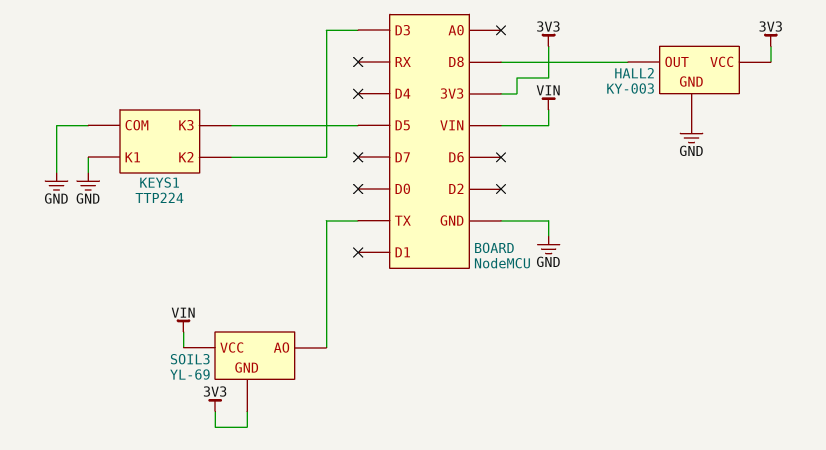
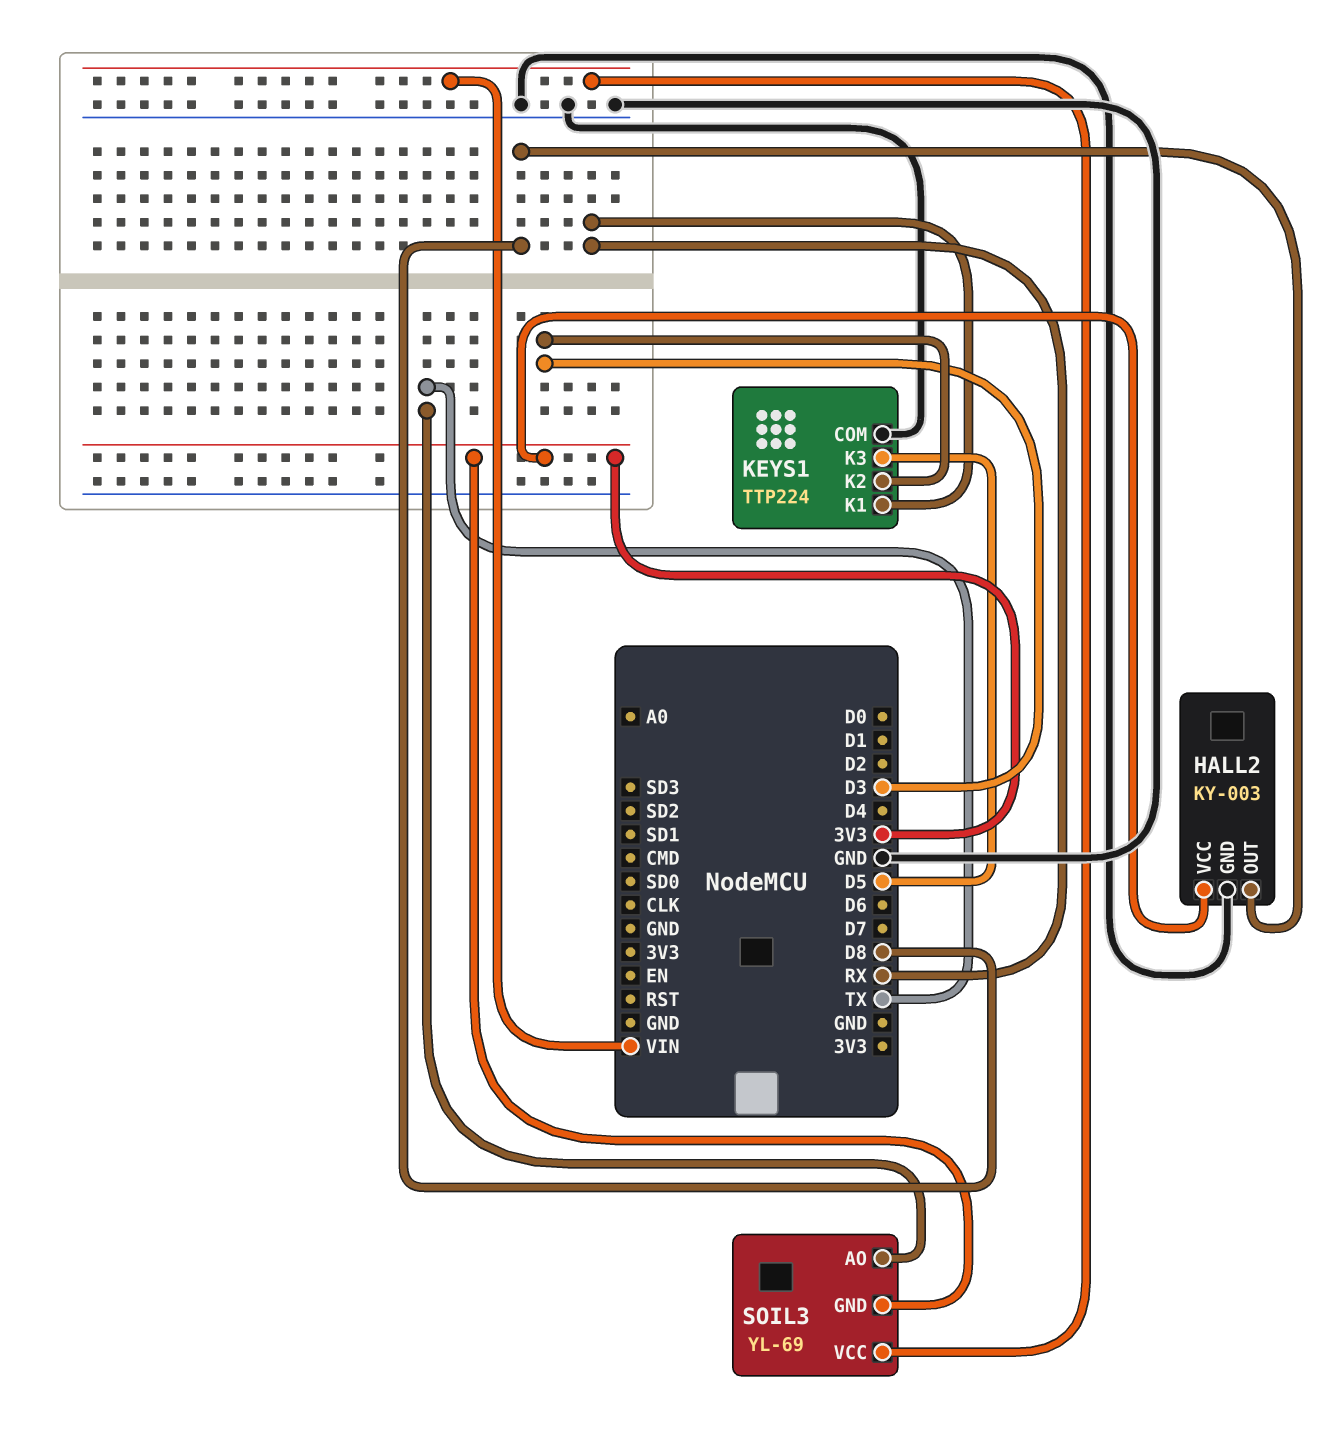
KEYS1 pin K1: GND -> RX

